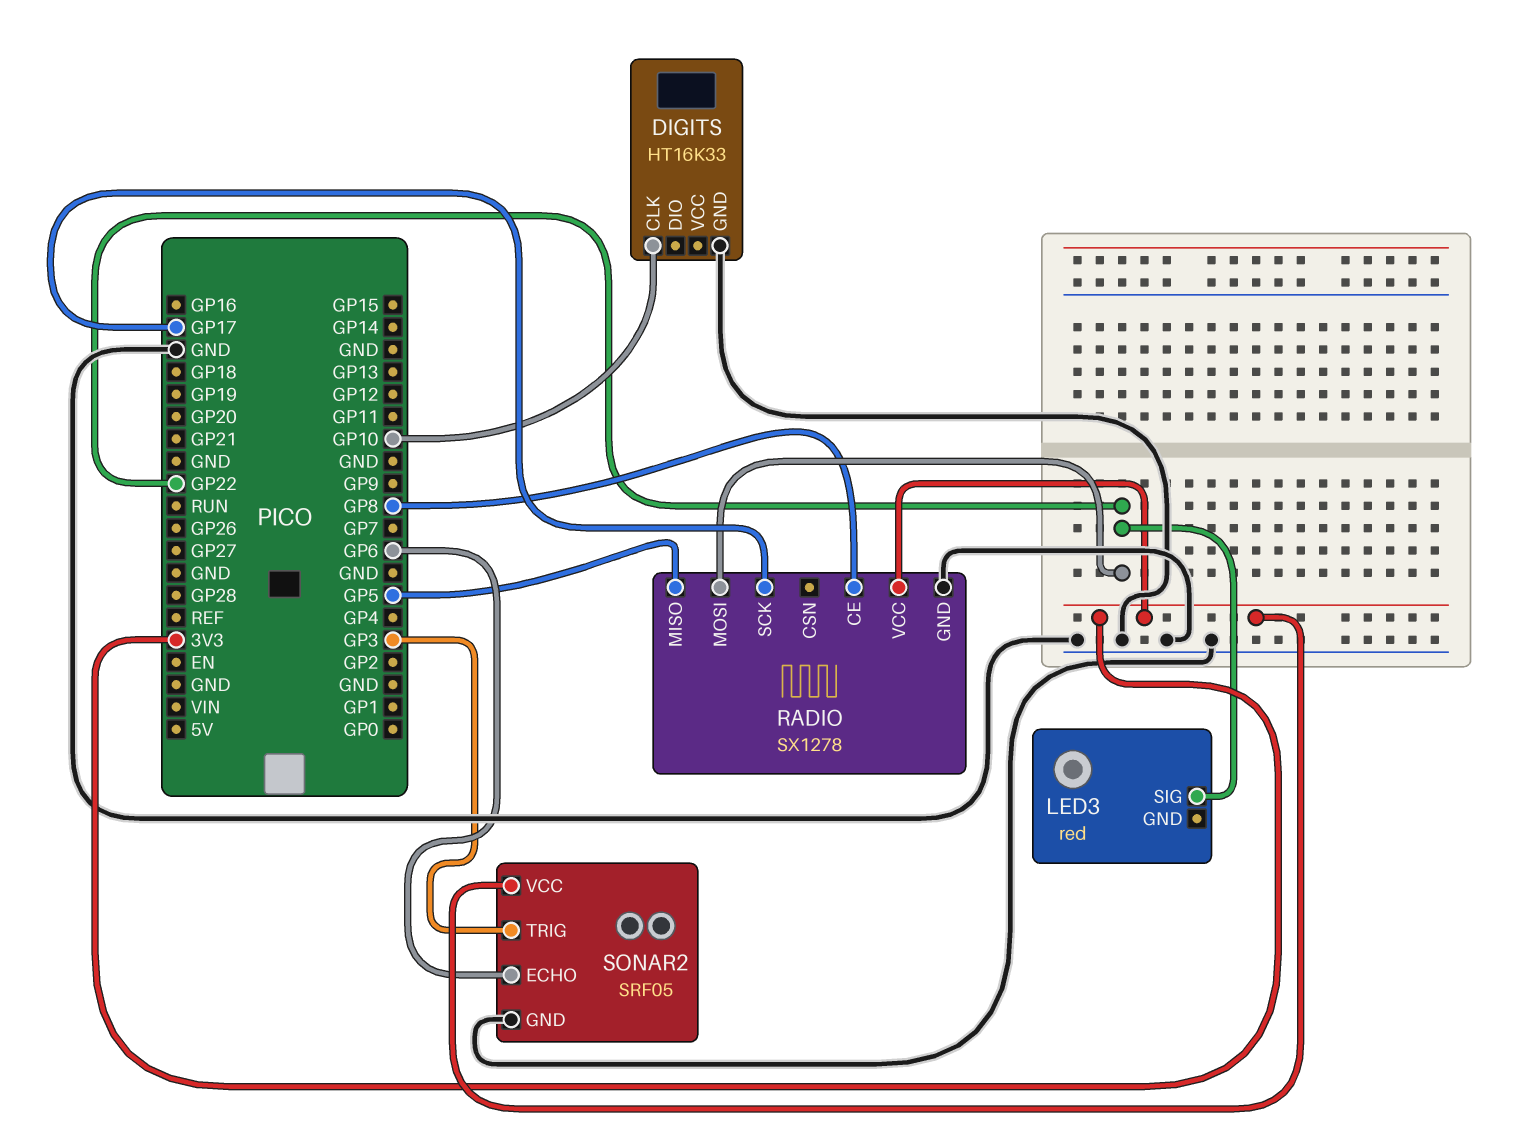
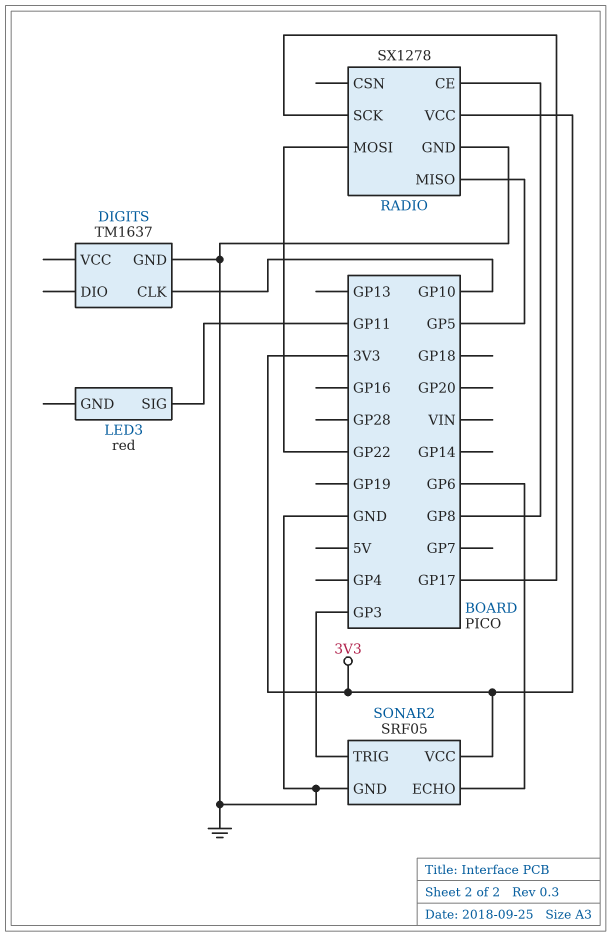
DIGITS: HT16K33 -> TM1637
LED3 pin SIG: GP22 -> GP11

